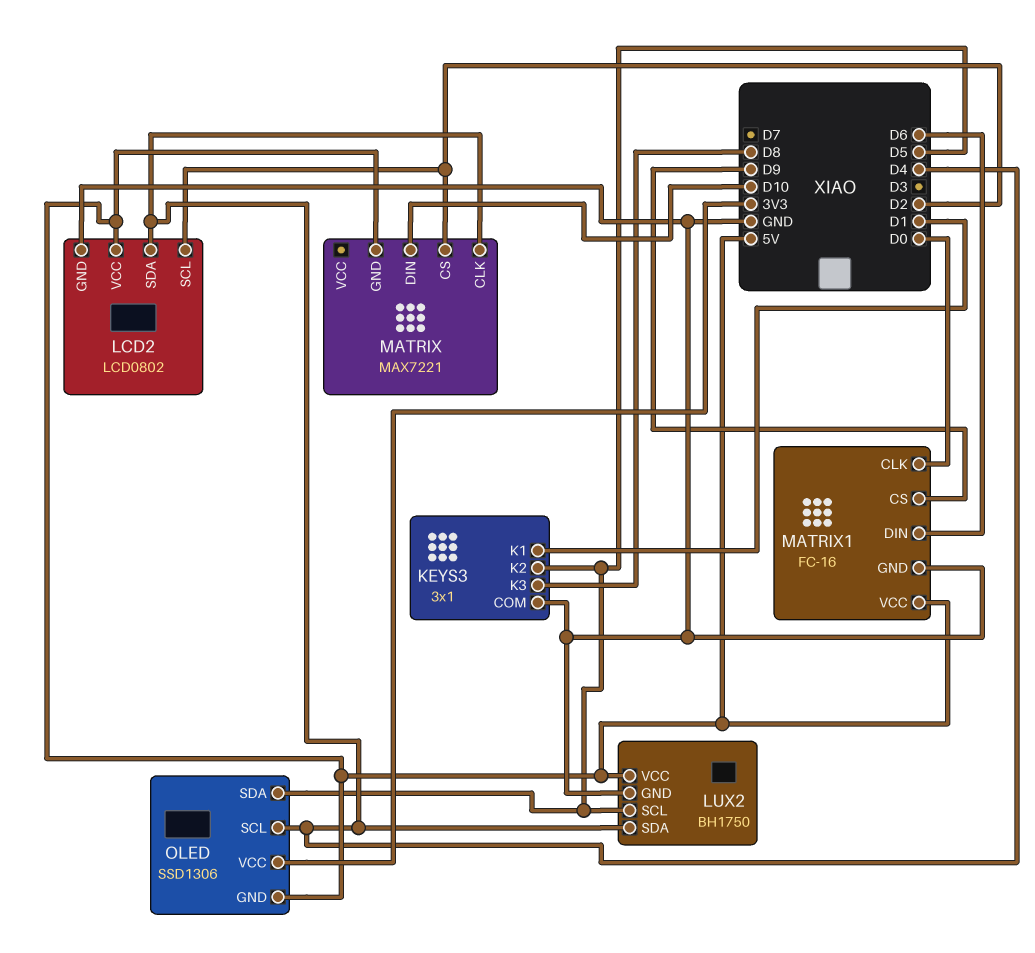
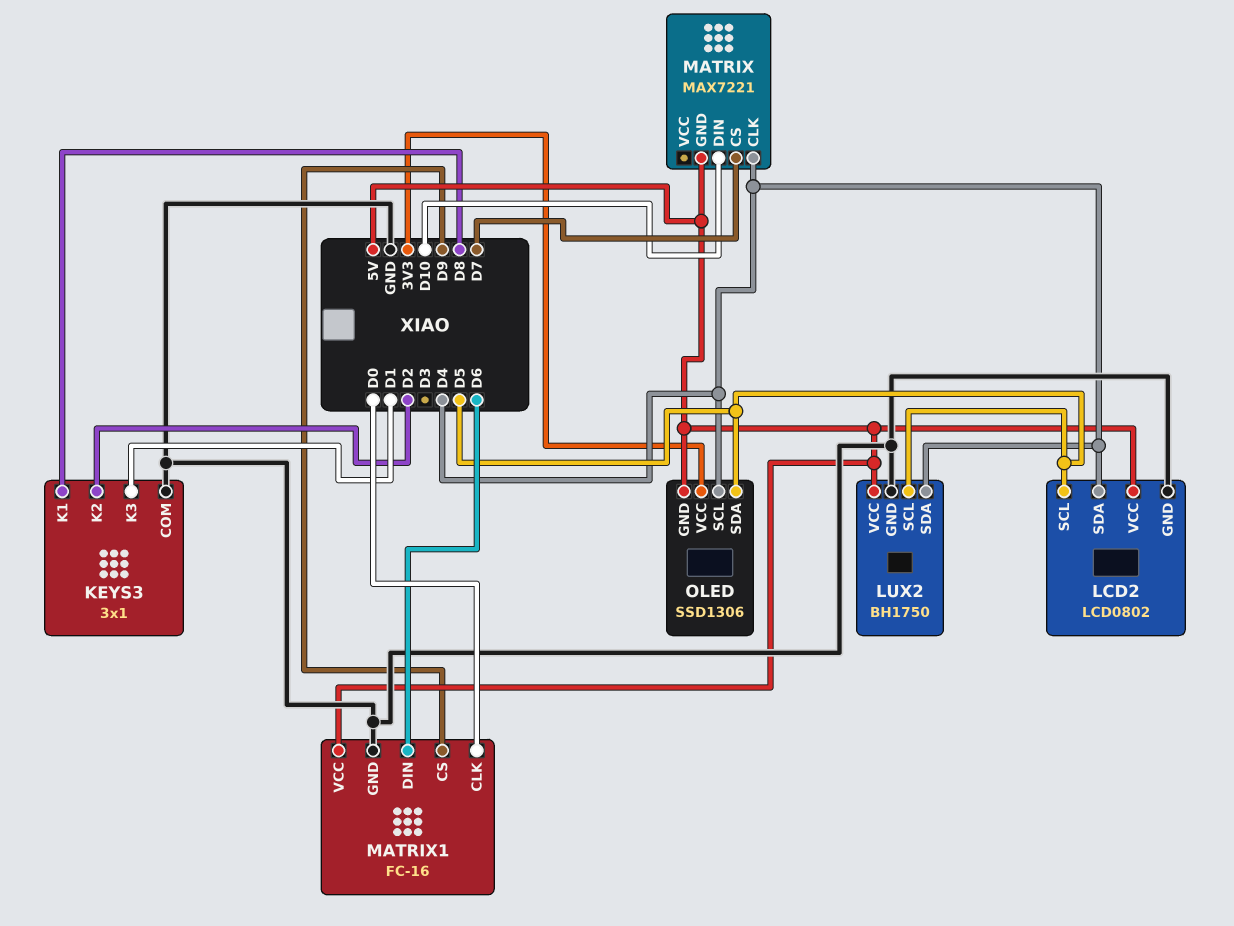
KEYS3 pin K1: D1 -> D8
KEYS3 pin K2: D5 -> D2
KEYS3 pin K3: D8 -> D1
LCD2 pin SCL: D2 -> D5
MATRIX pin CS: D2 -> D7

